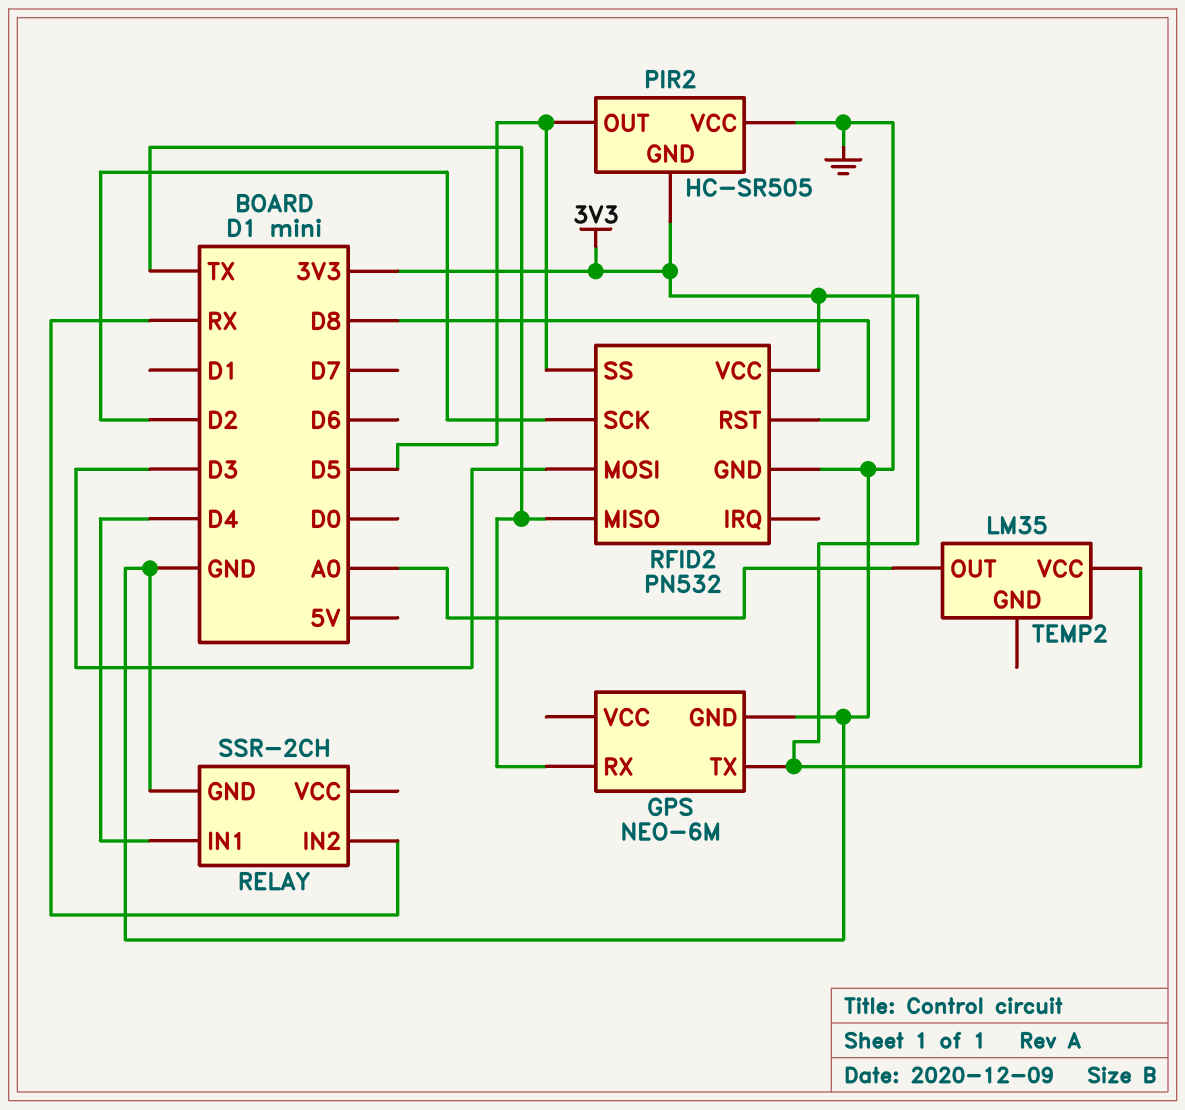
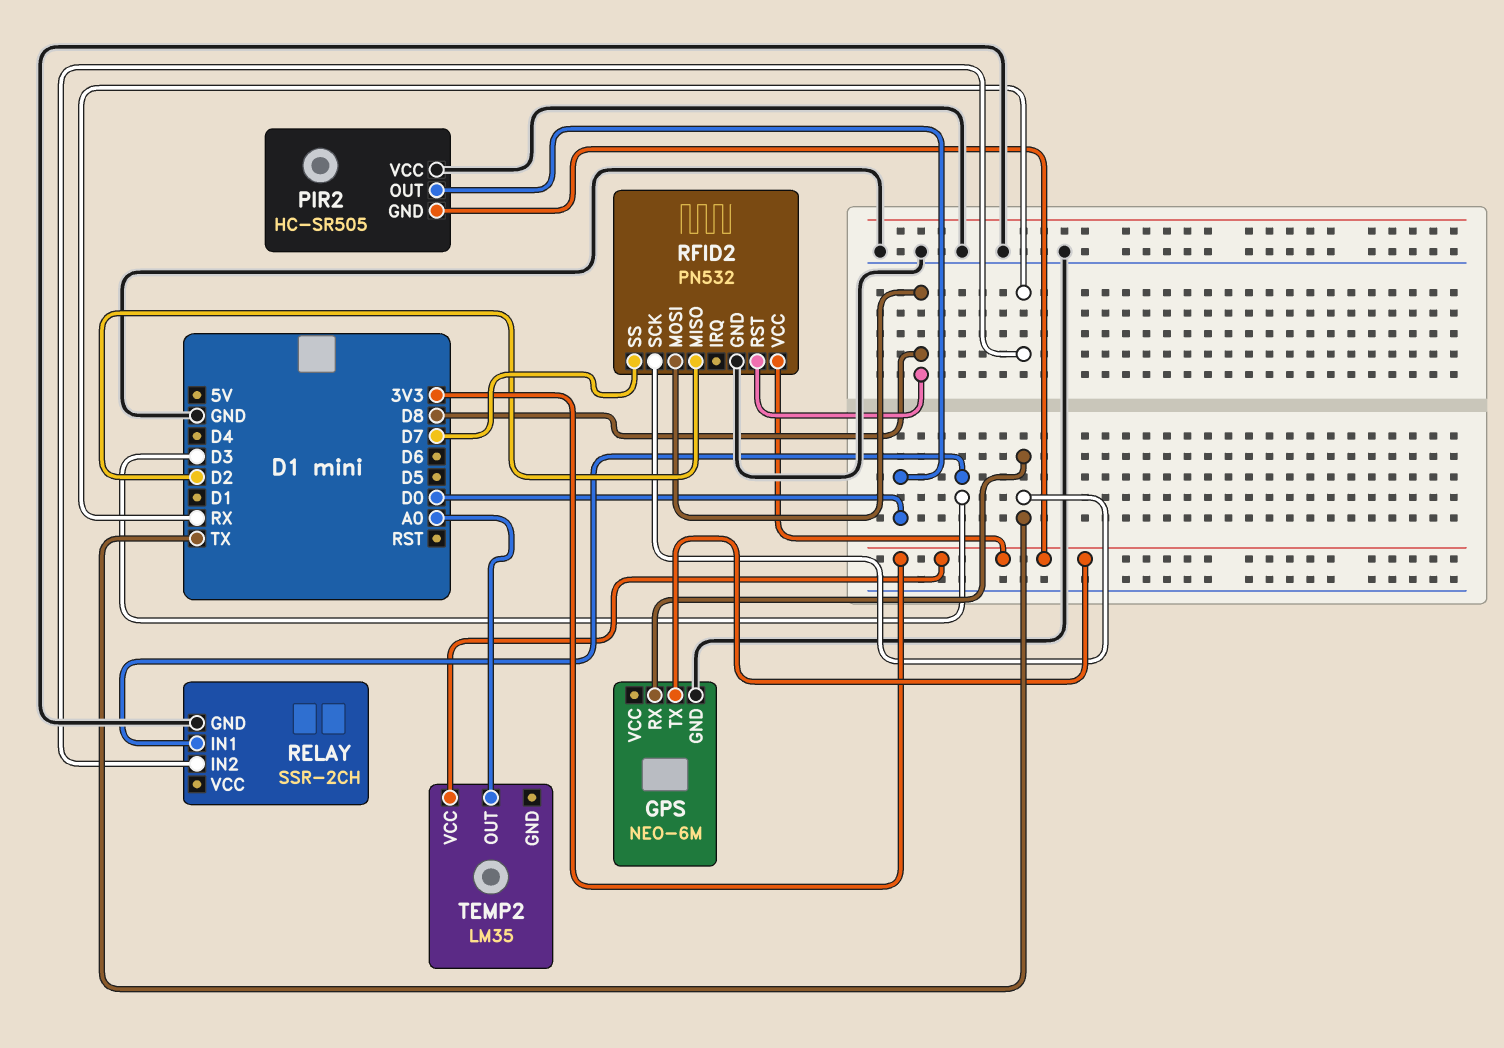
PIR2 pin OUT: D5 -> D0
RELAY pin IN1: D4 -> D3
RFID2 pin MISO: TX -> D2
RFID2 pin MOSI: D3 -> D8
RFID2 pin SCK: D2 -> TX
RFID2 pin SS: D5 -> D7

